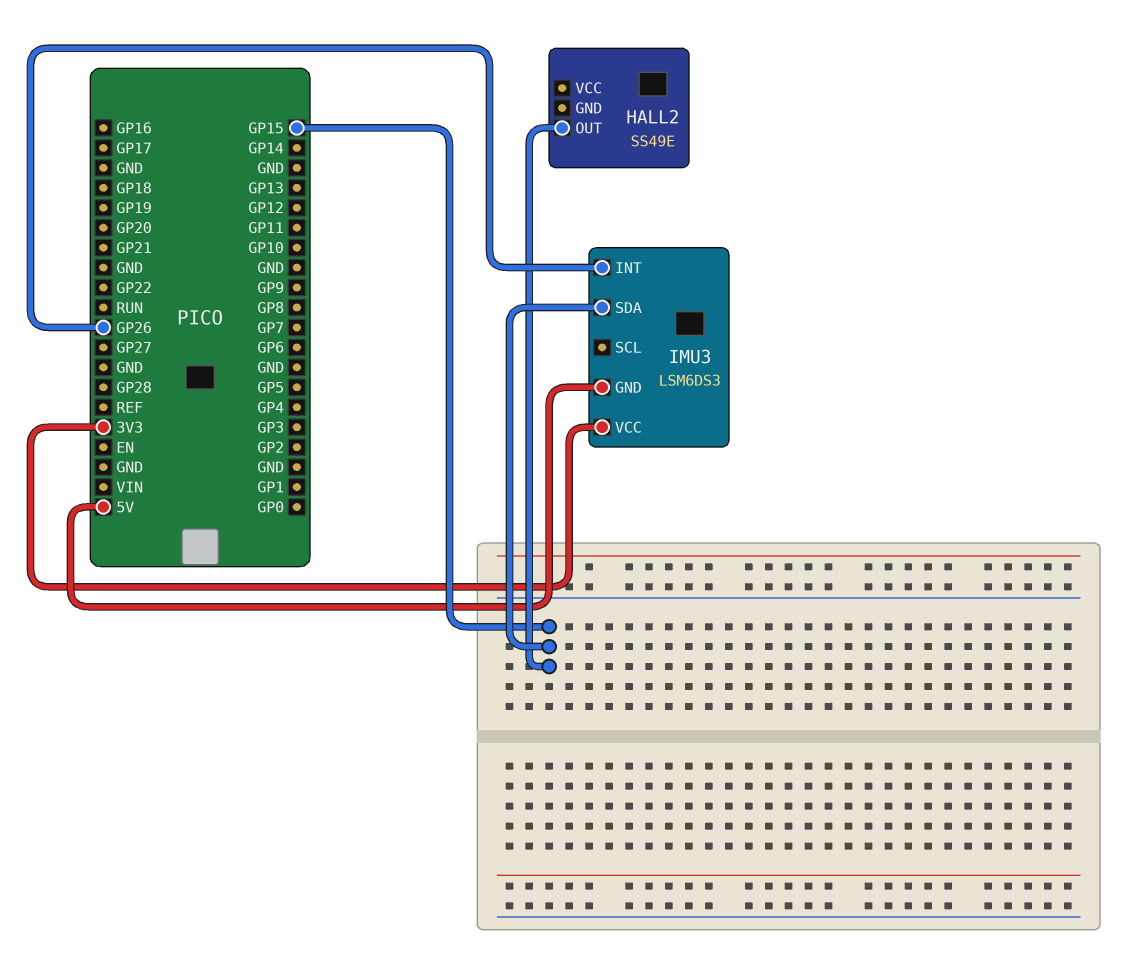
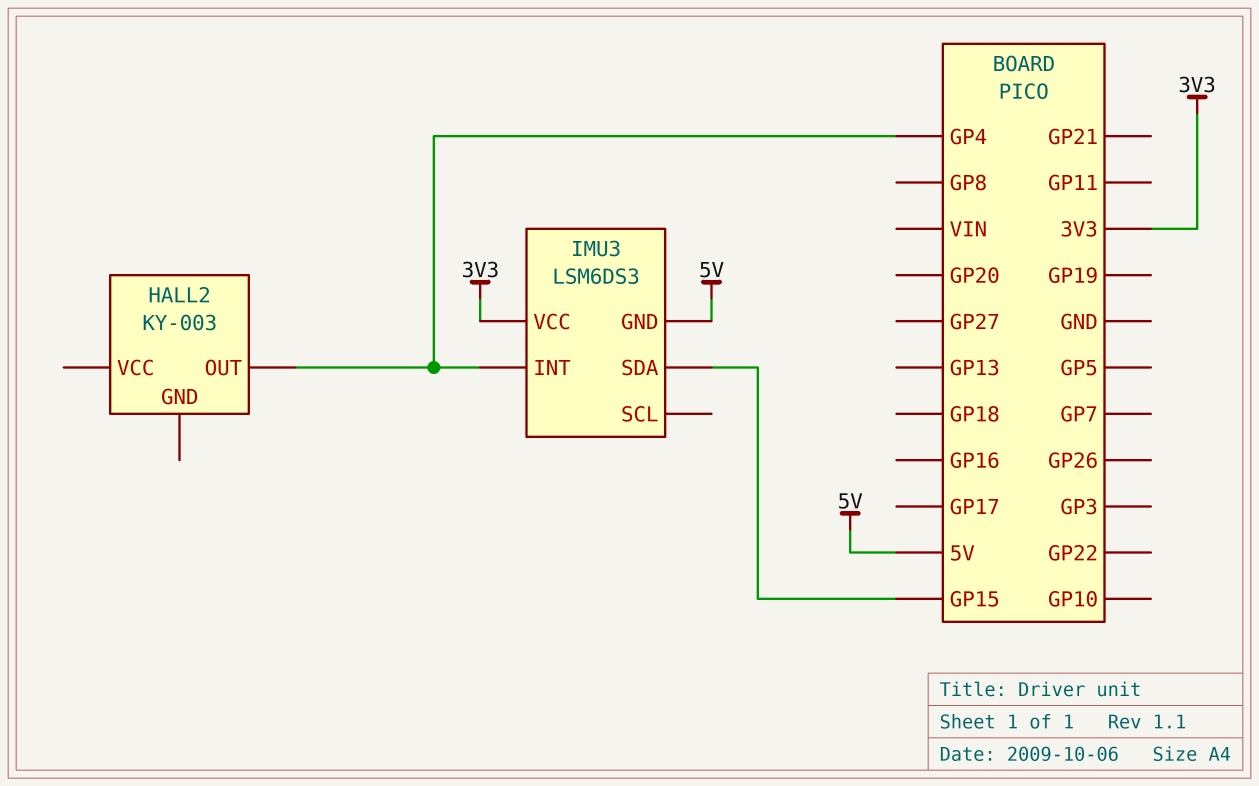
HALL2: SS49E -> KY-003
HALL2 pin OUT: GP15 -> GP4
IMU3 pin INT: GP26 -> GP4

